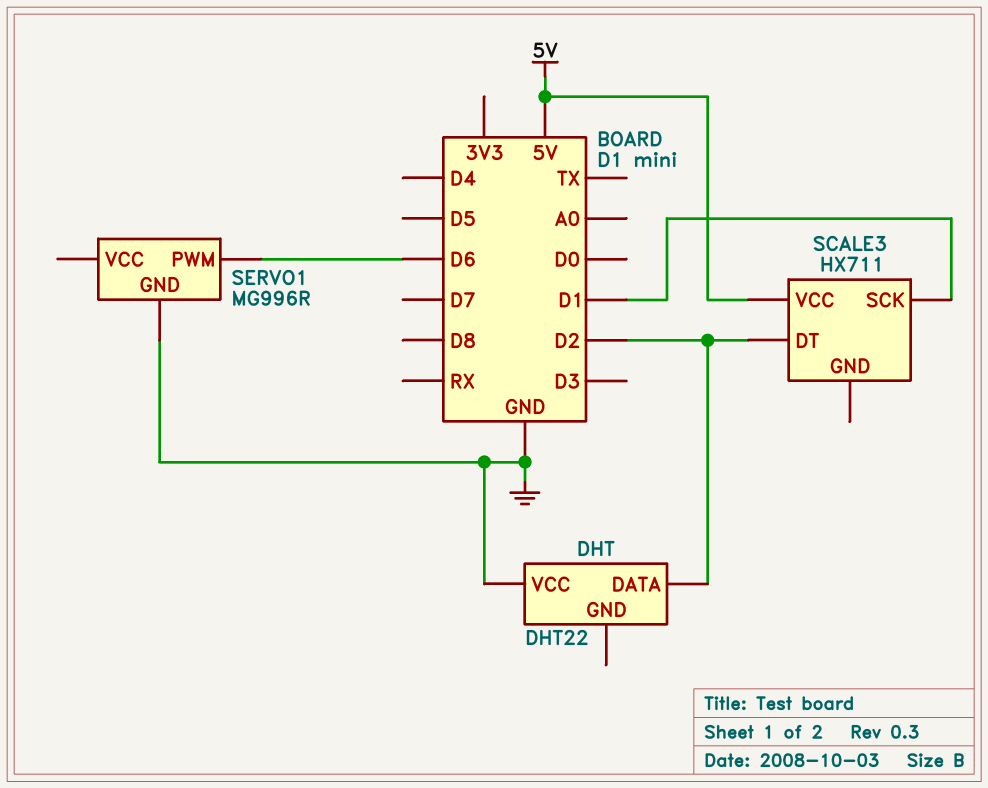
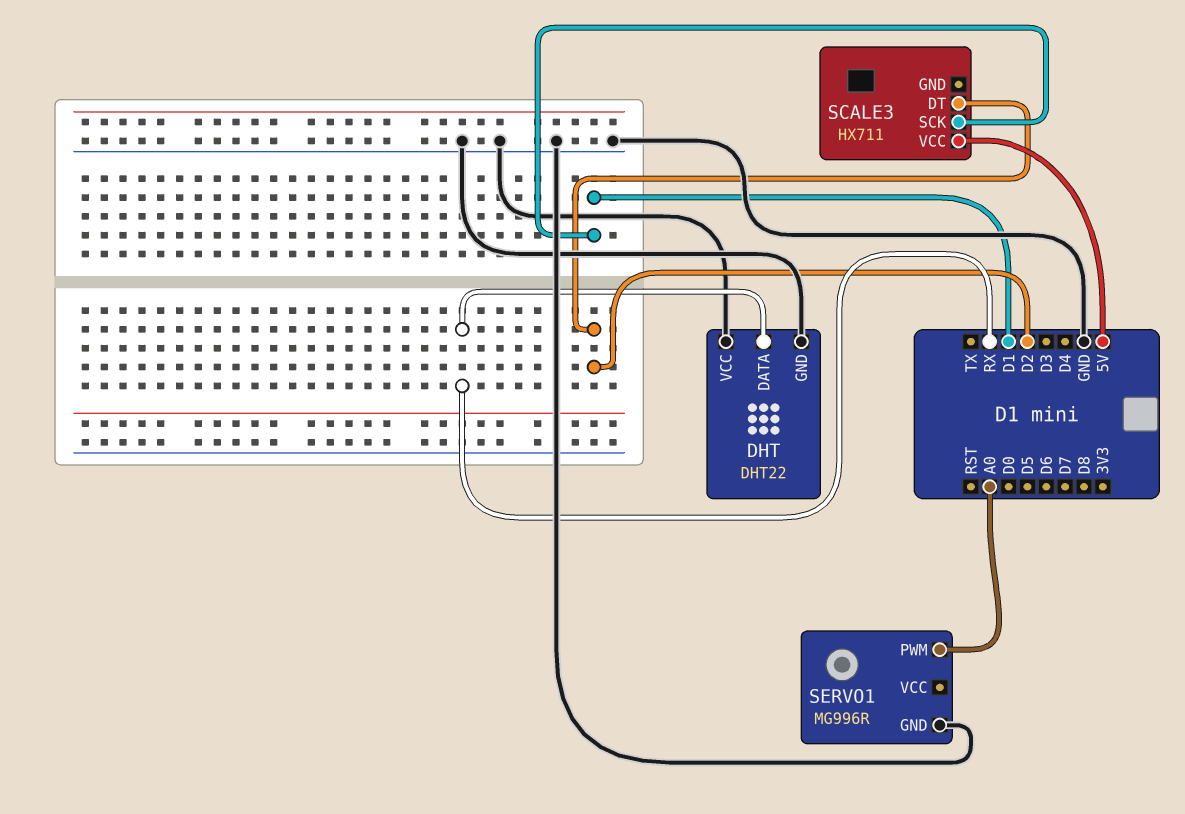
DHT pin DATA: D2 -> RX
DHT pin GND: none -> GND
SERVO1 pin PWM: D6 -> A0

